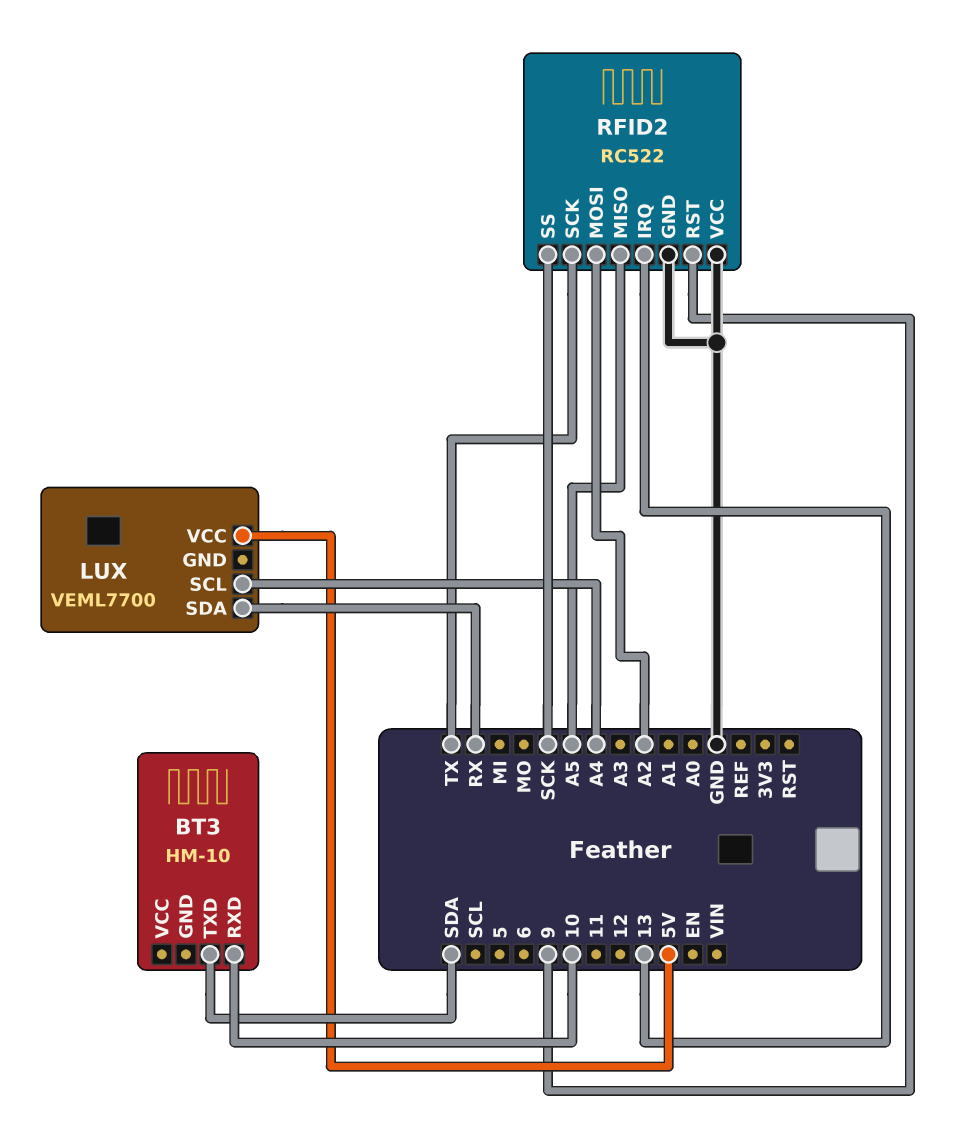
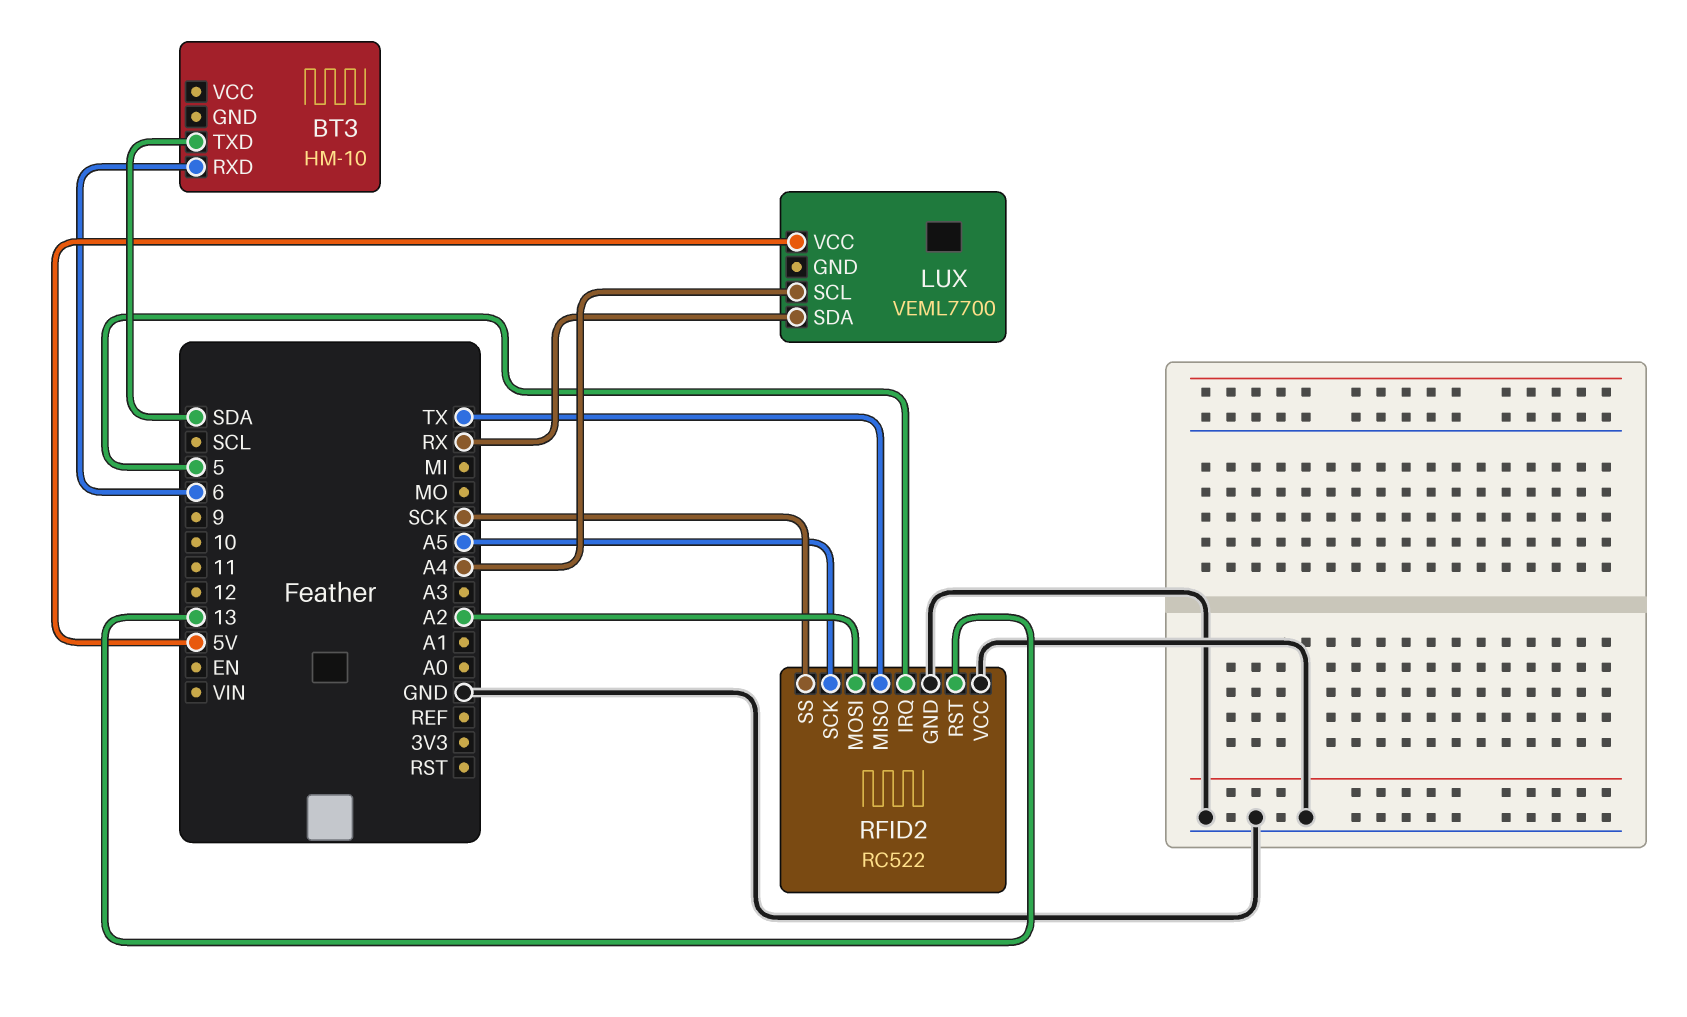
BT3 pin RXD: 10 -> 6
RFID2 pin IRQ: 13 -> 5
RFID2 pin MISO: A5 -> TX
RFID2 pin RST: 9 -> 13
RFID2 pin SCK: TX -> A5

